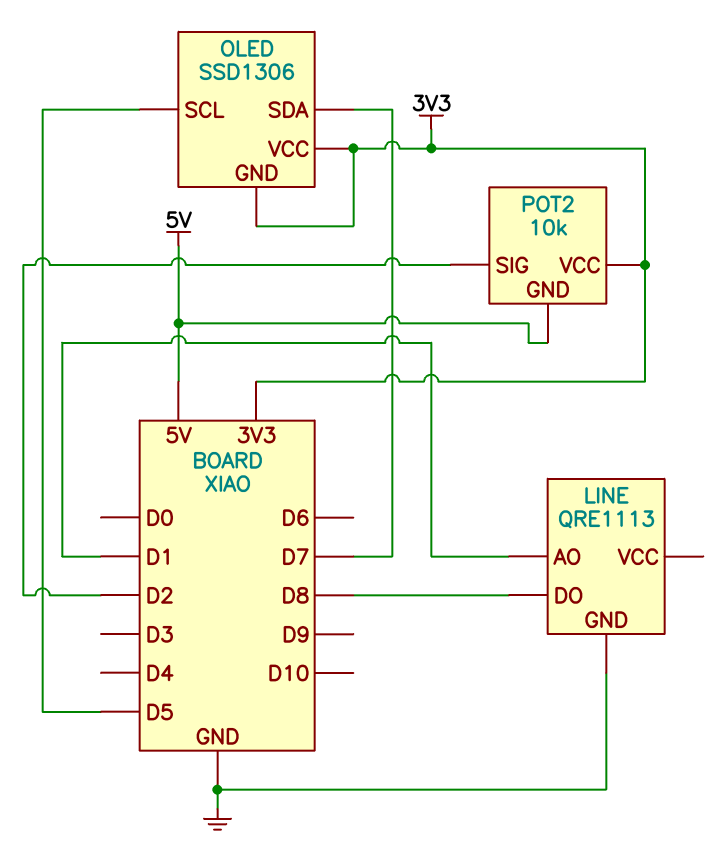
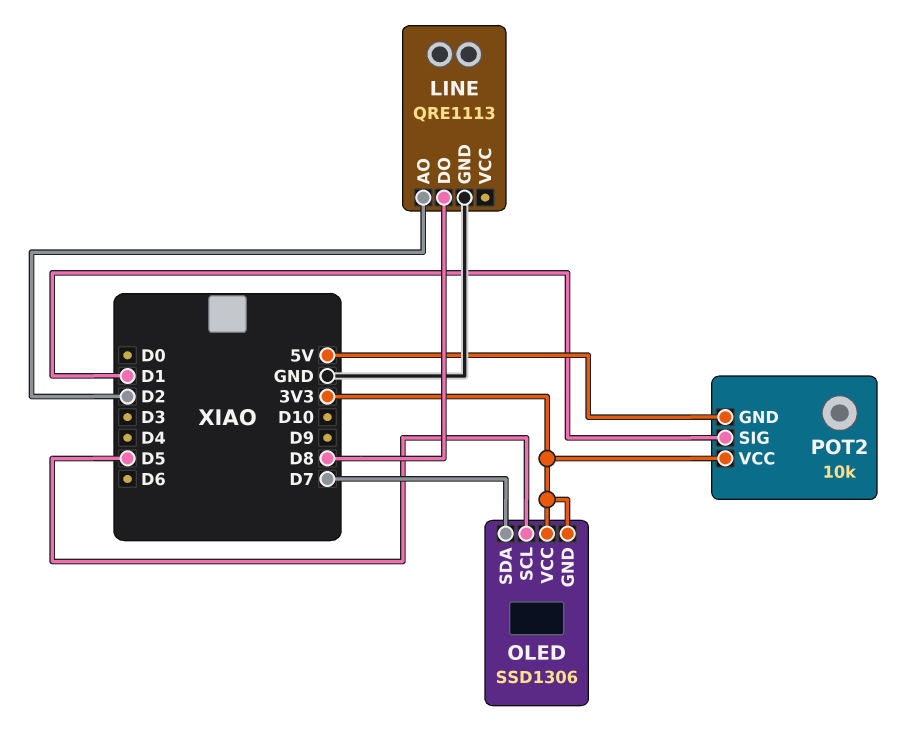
LINE pin AO: D1 -> D2
POT2 pin SIG: D2 -> D1

